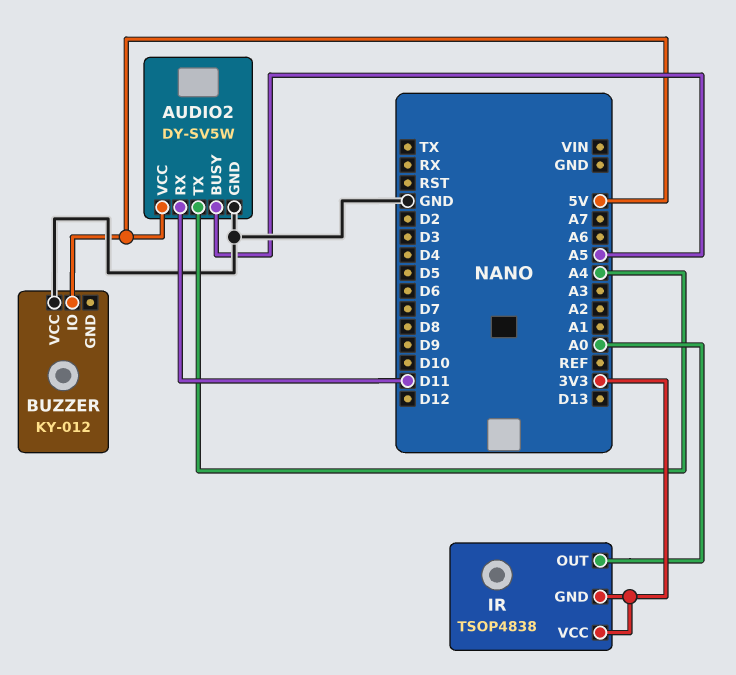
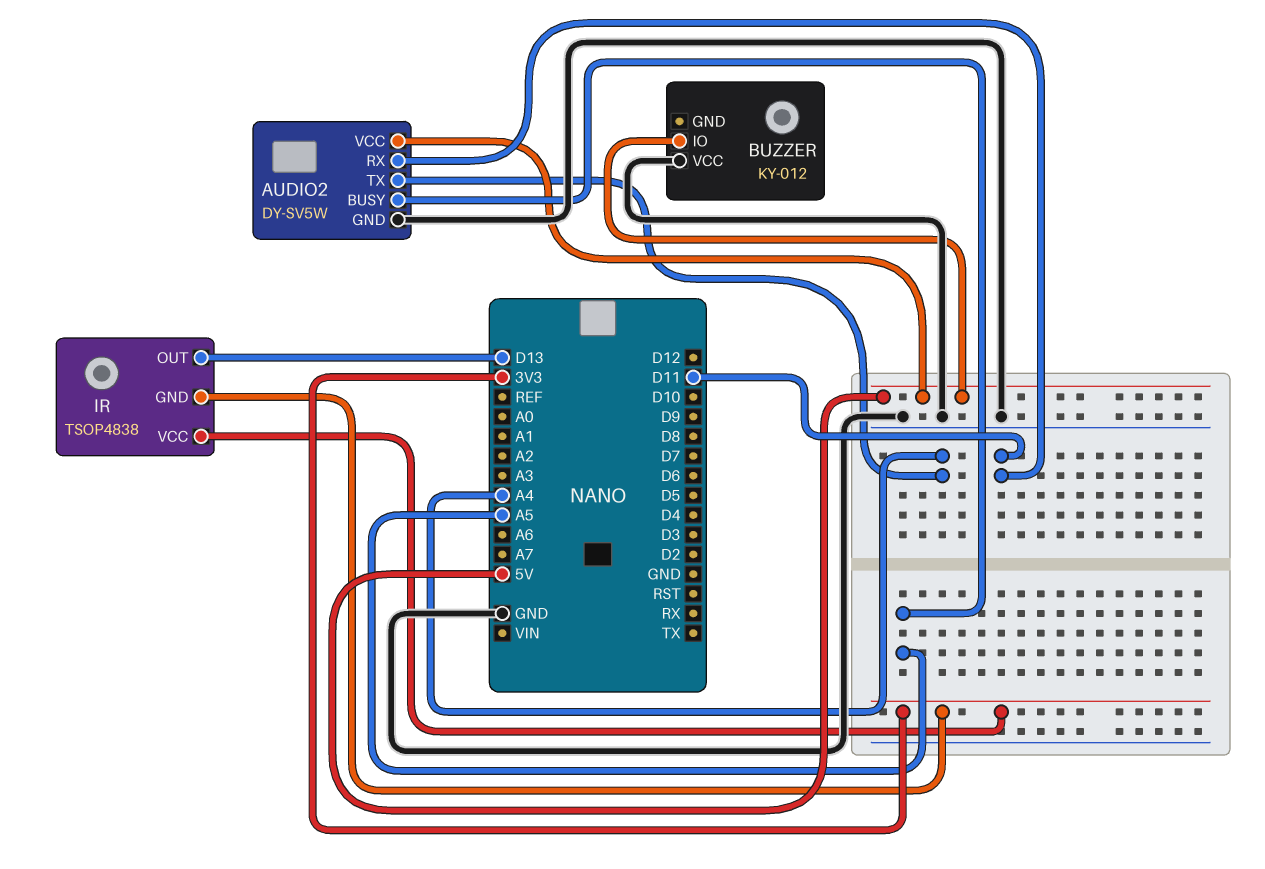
IR pin OUT: A0 -> D13

